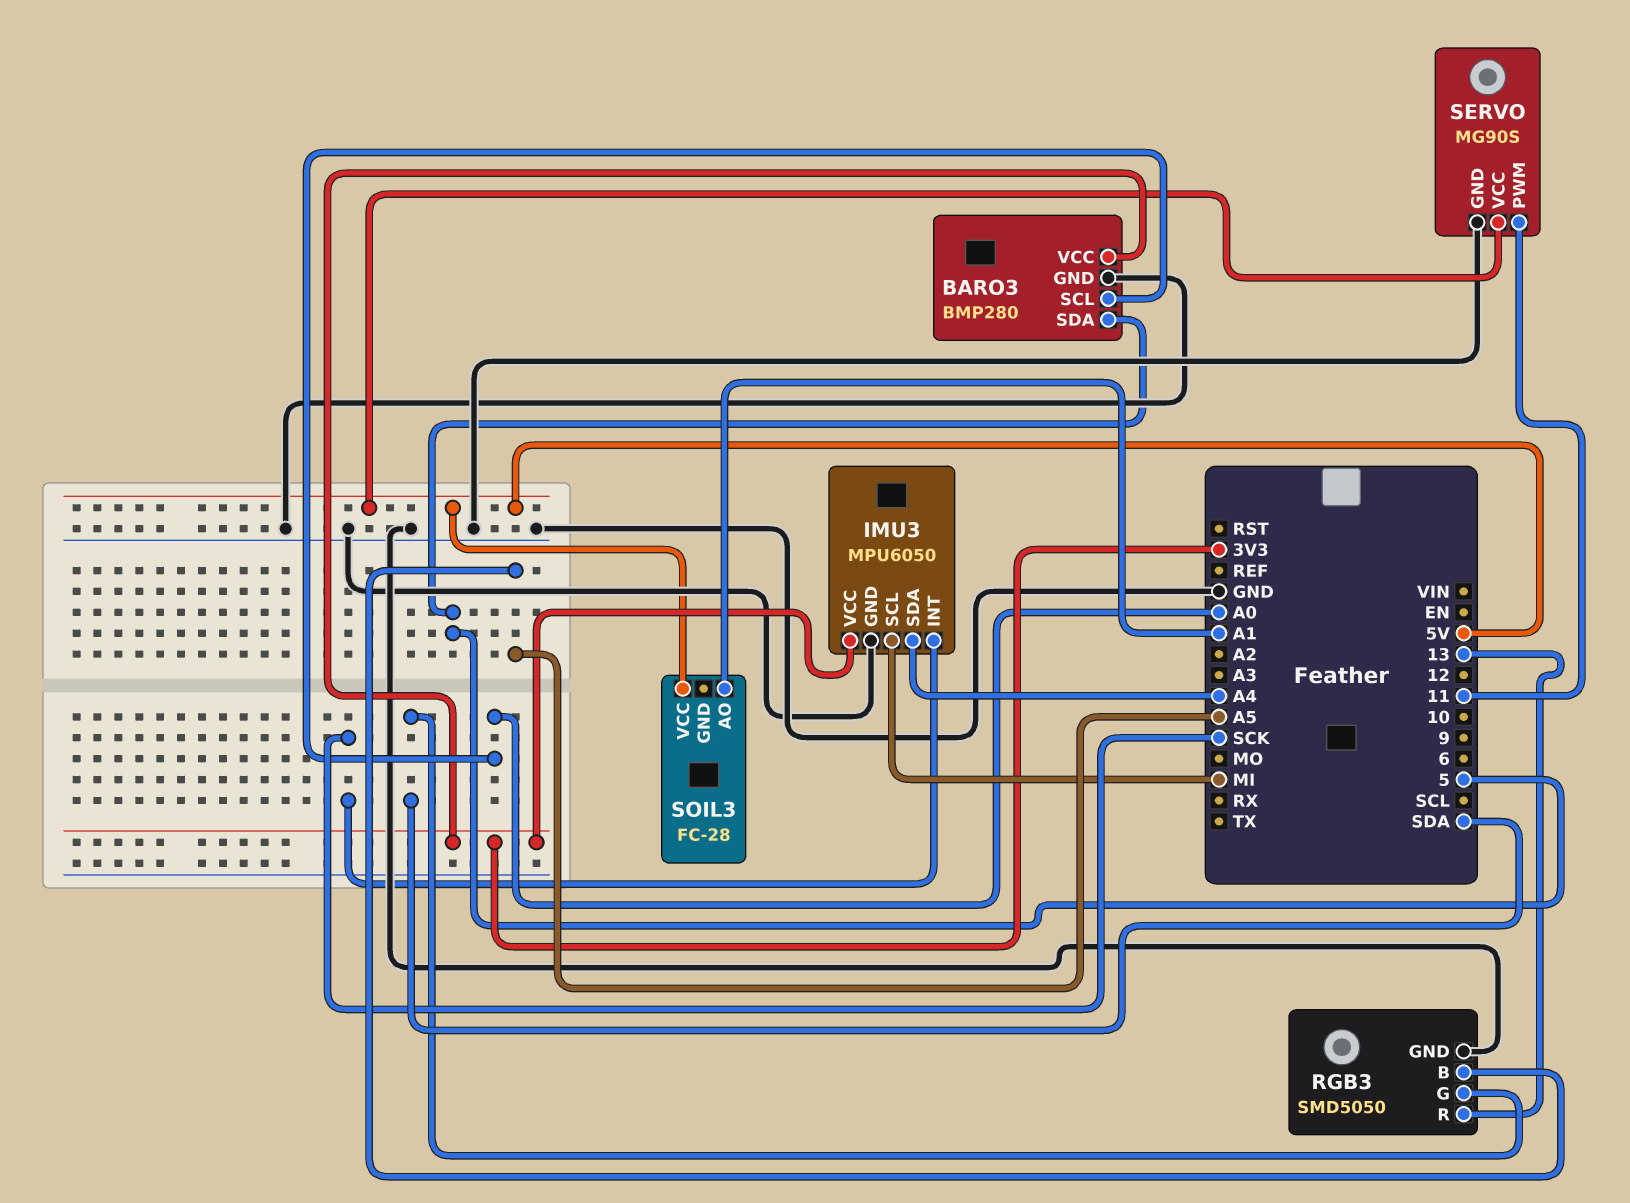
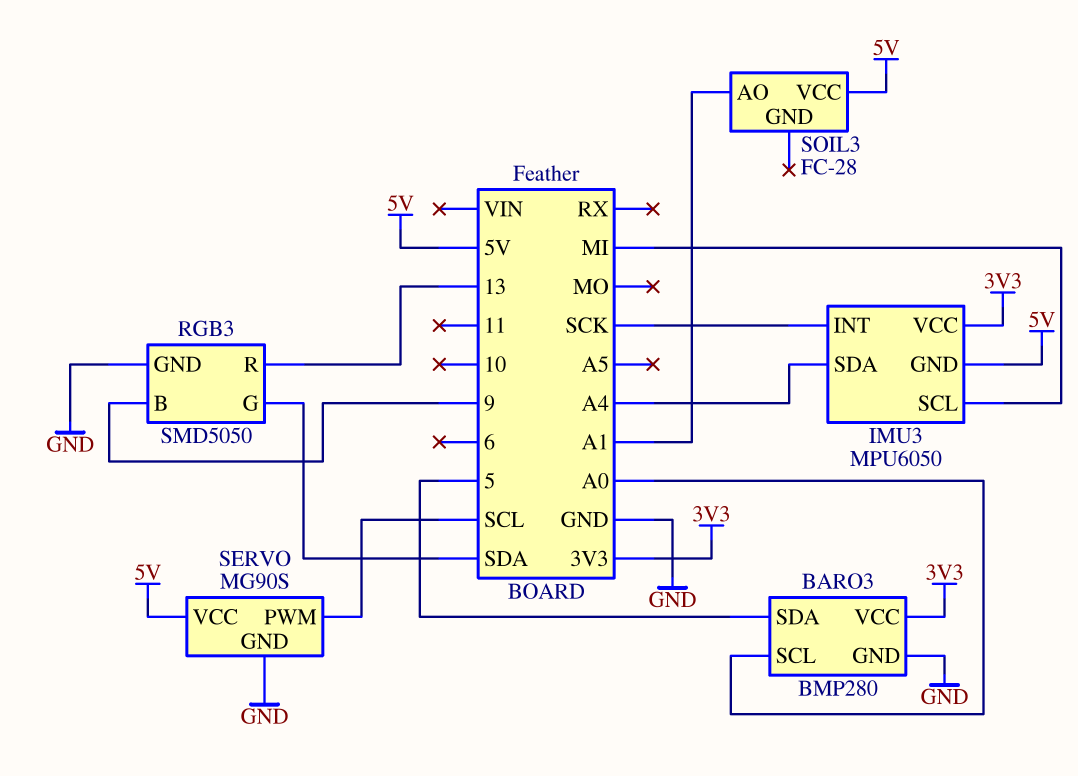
IMU3 pin GND: GND -> 5V
RGB3 pin B: A5 -> 9
SERVO pin PWM: 11 -> SCL

